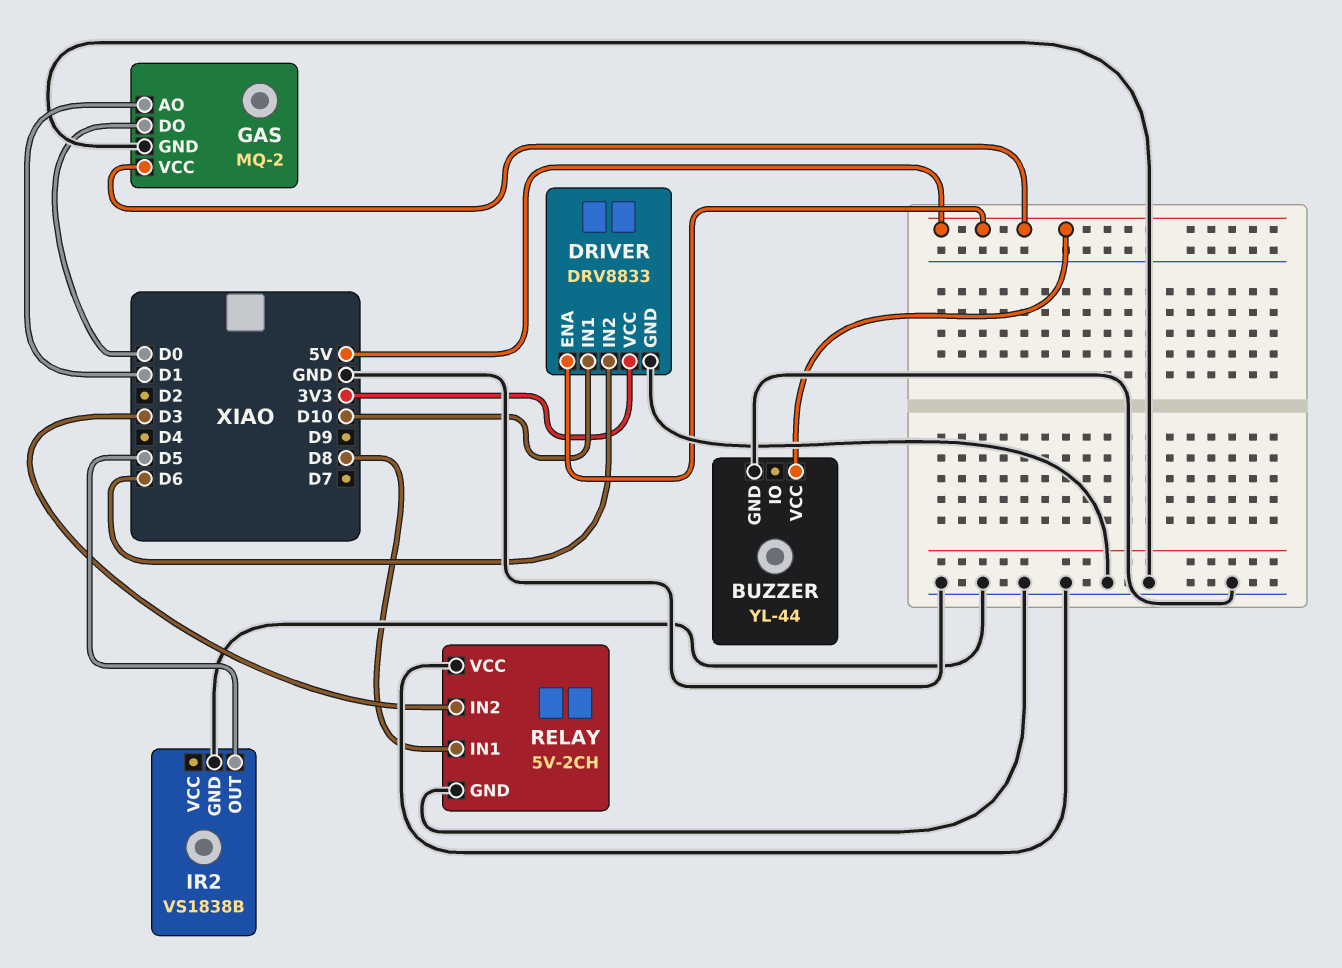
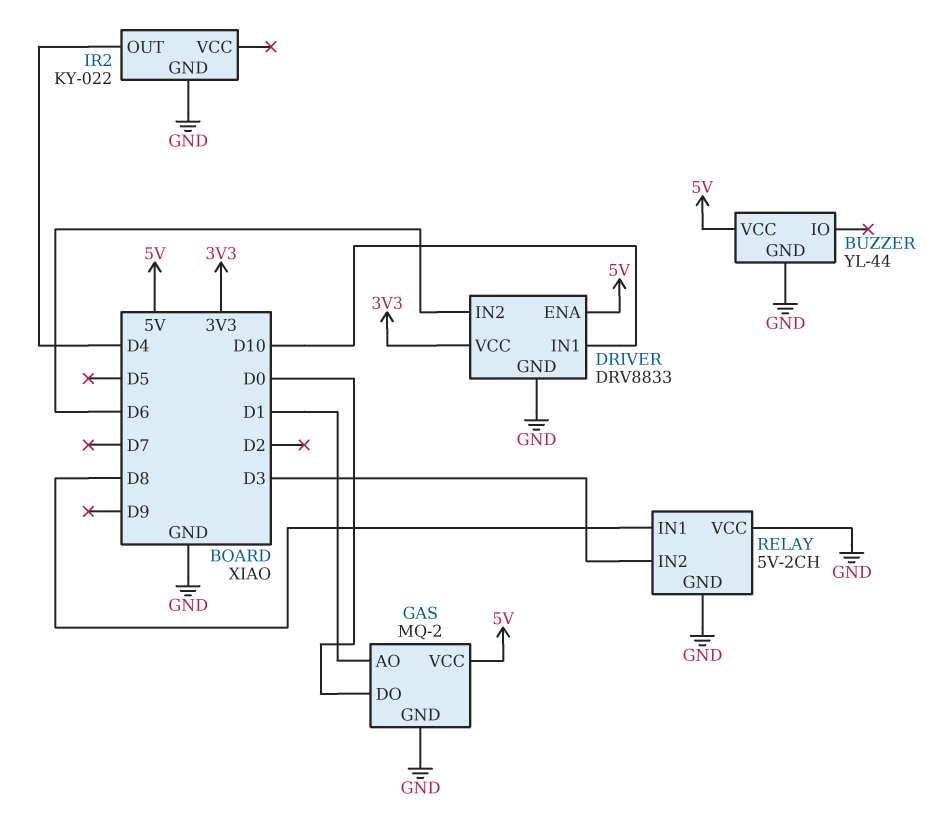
IR2: VS1838B -> KY-022
IR2 pin OUT: D5 -> D4

